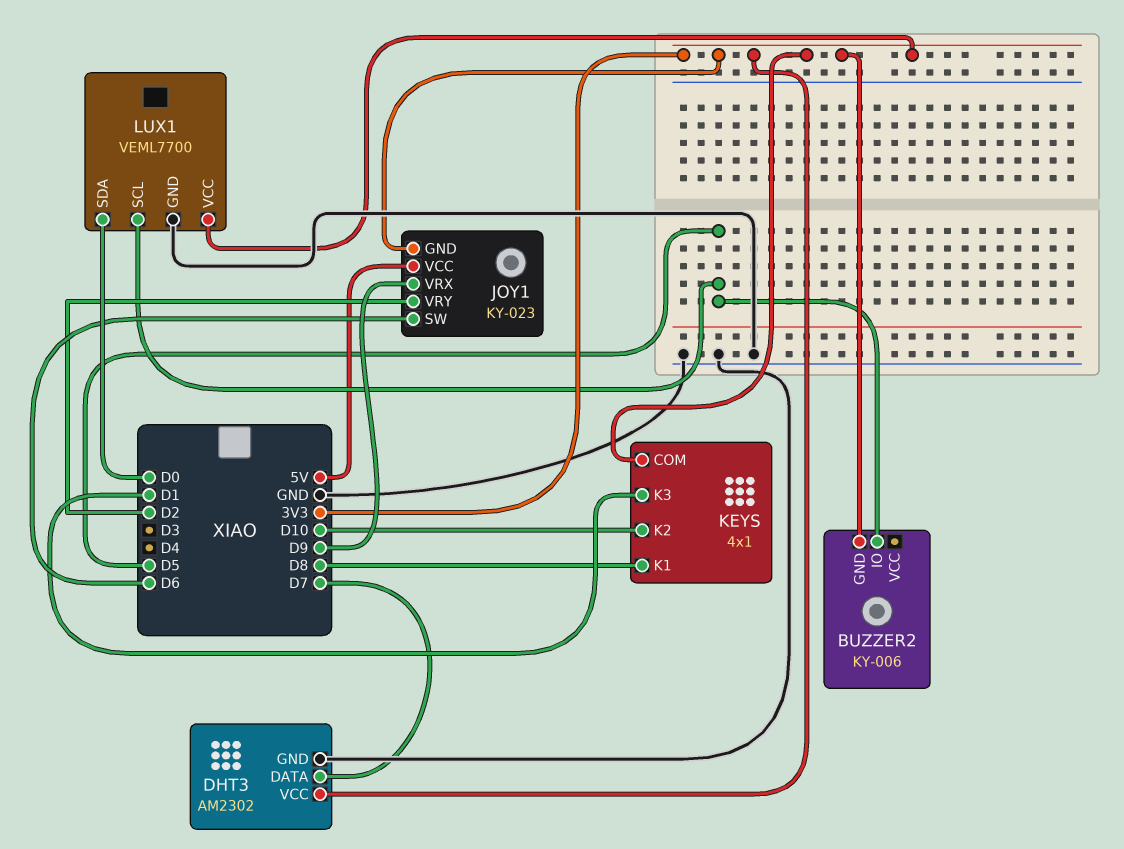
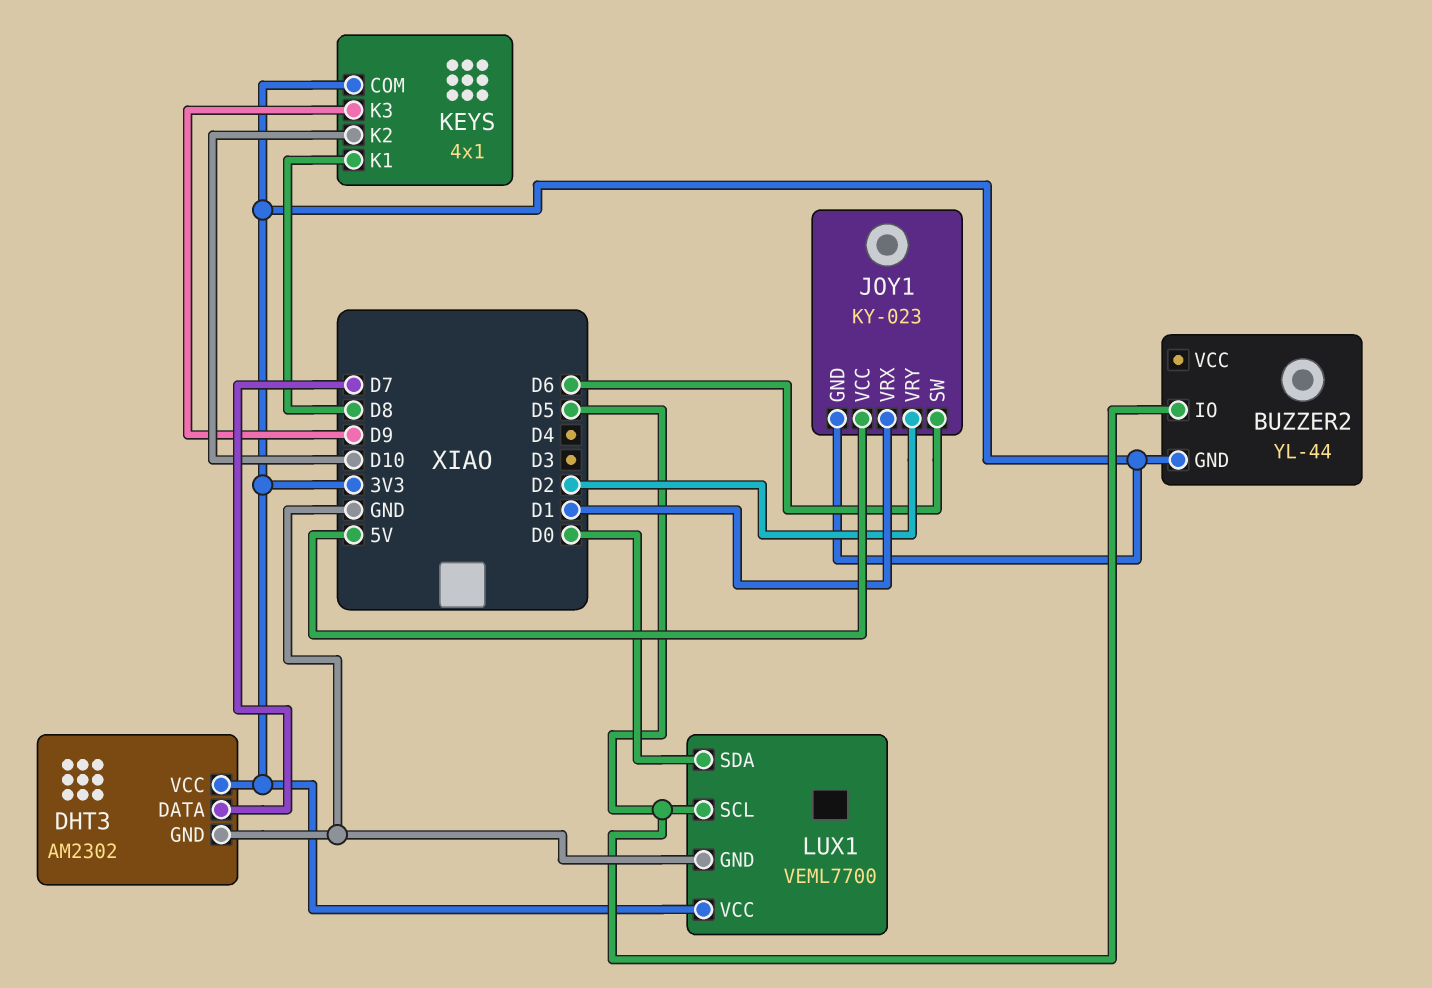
BUZZER2: KY-006 -> YL-44
JOY1 pin VRX: D9 -> D1
KEYS pin K3: D1 -> D9

